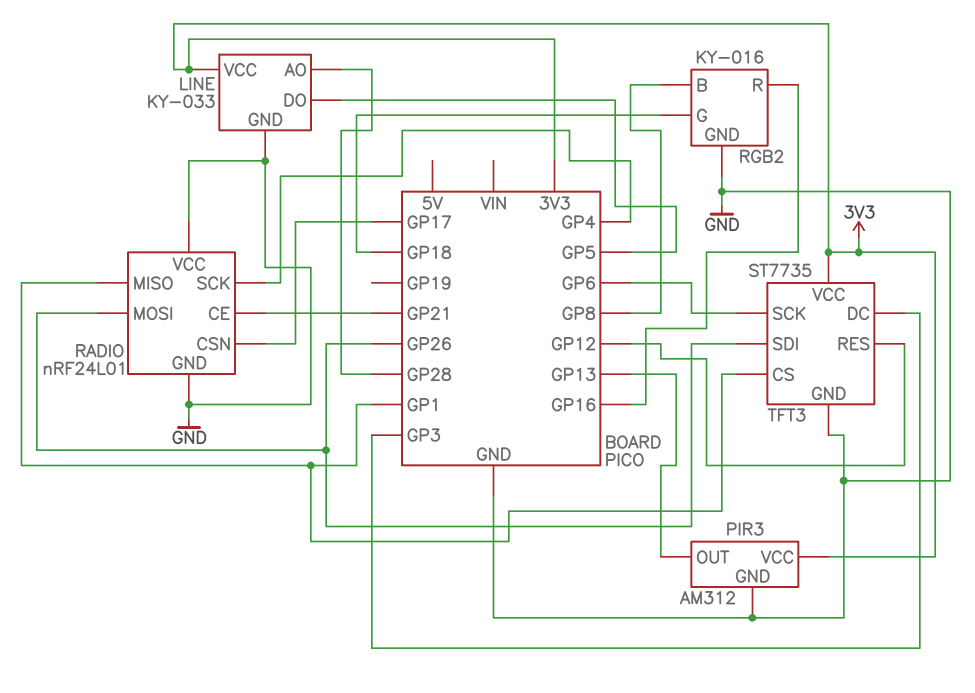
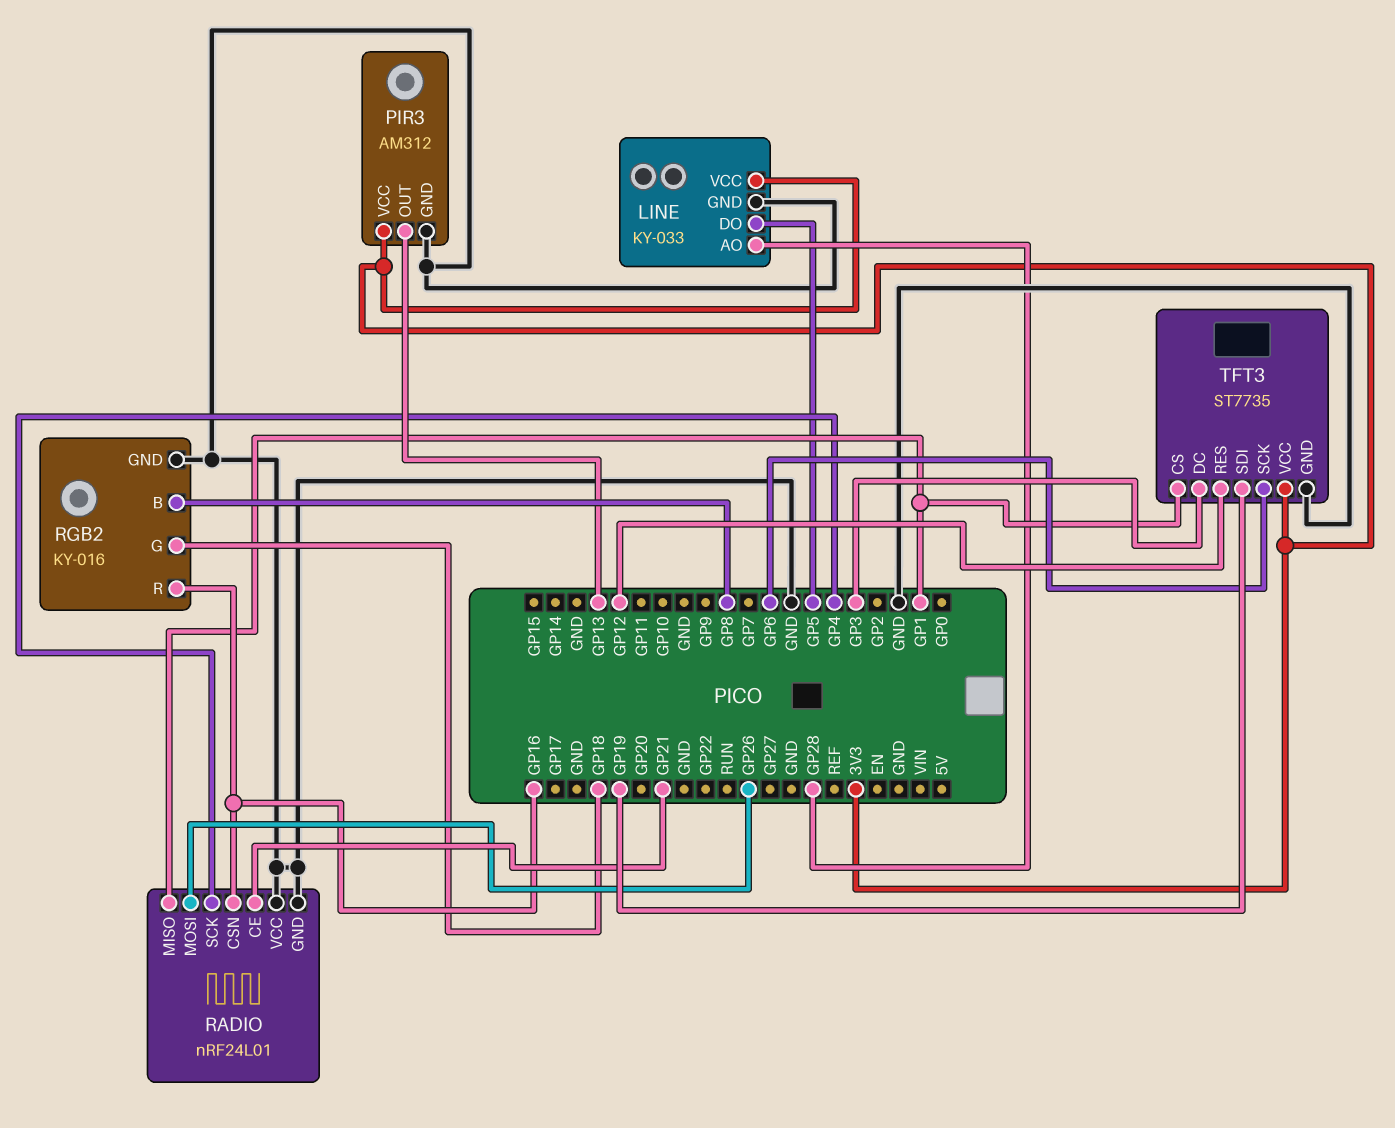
RADIO pin CSN: GP17 -> GP16
TFT3 pin SDI: GP26 -> GP19

